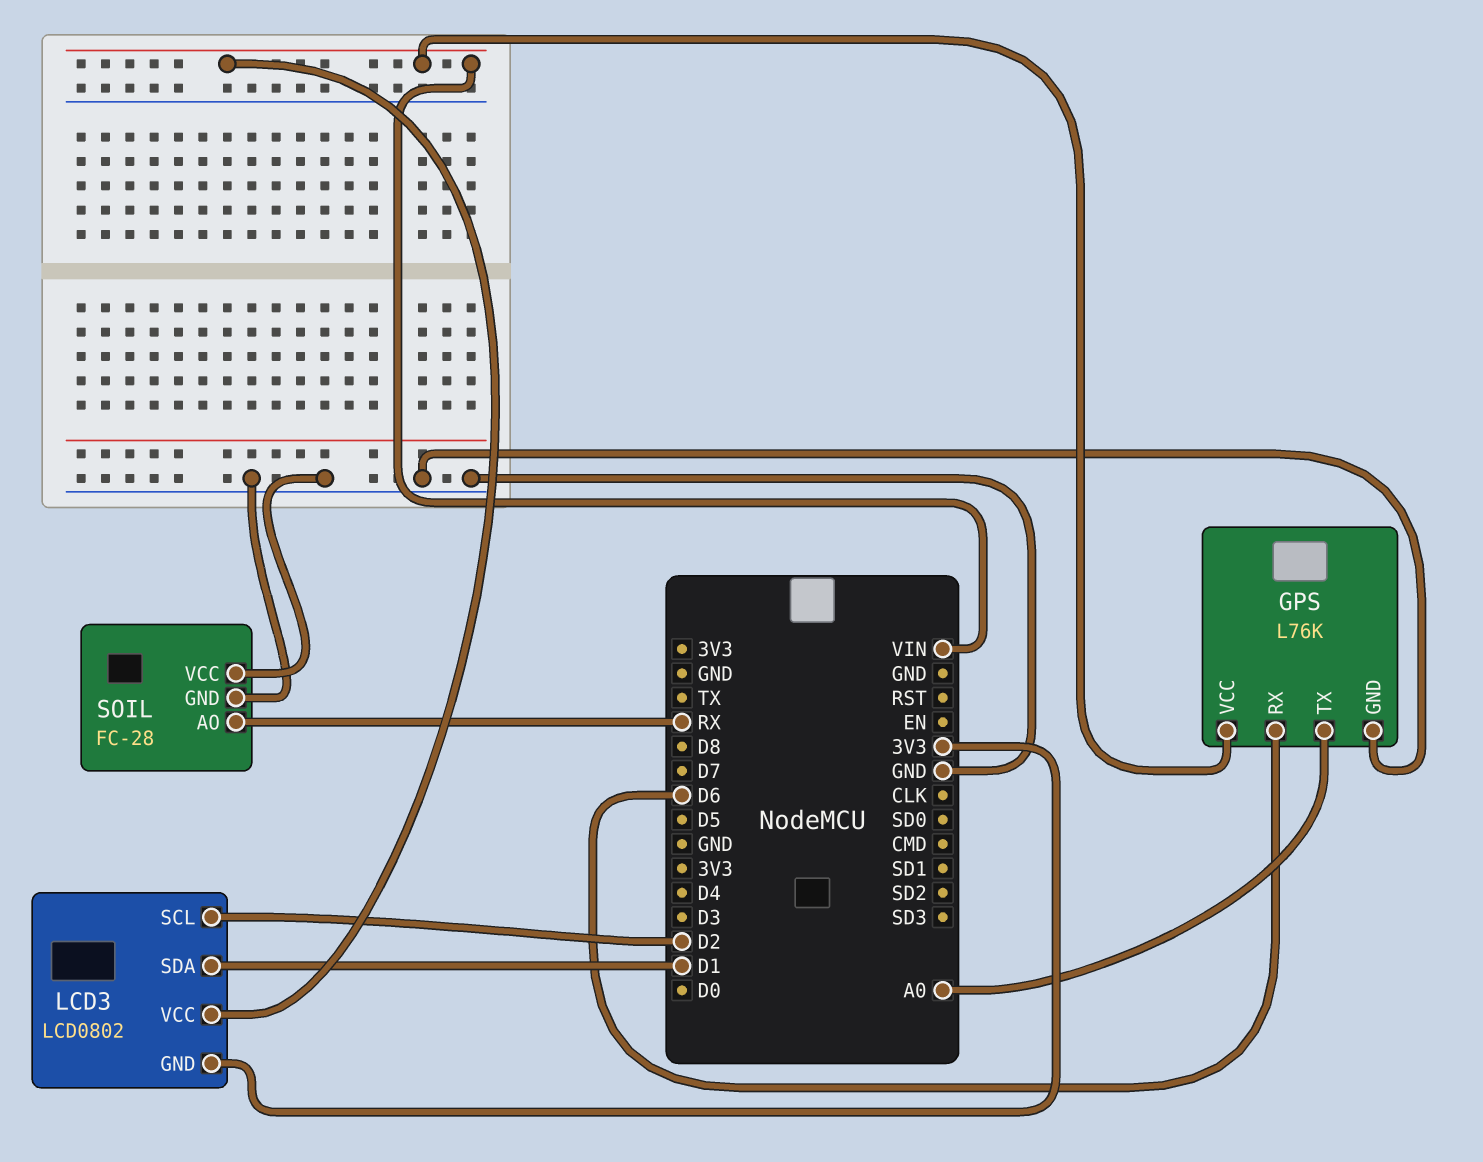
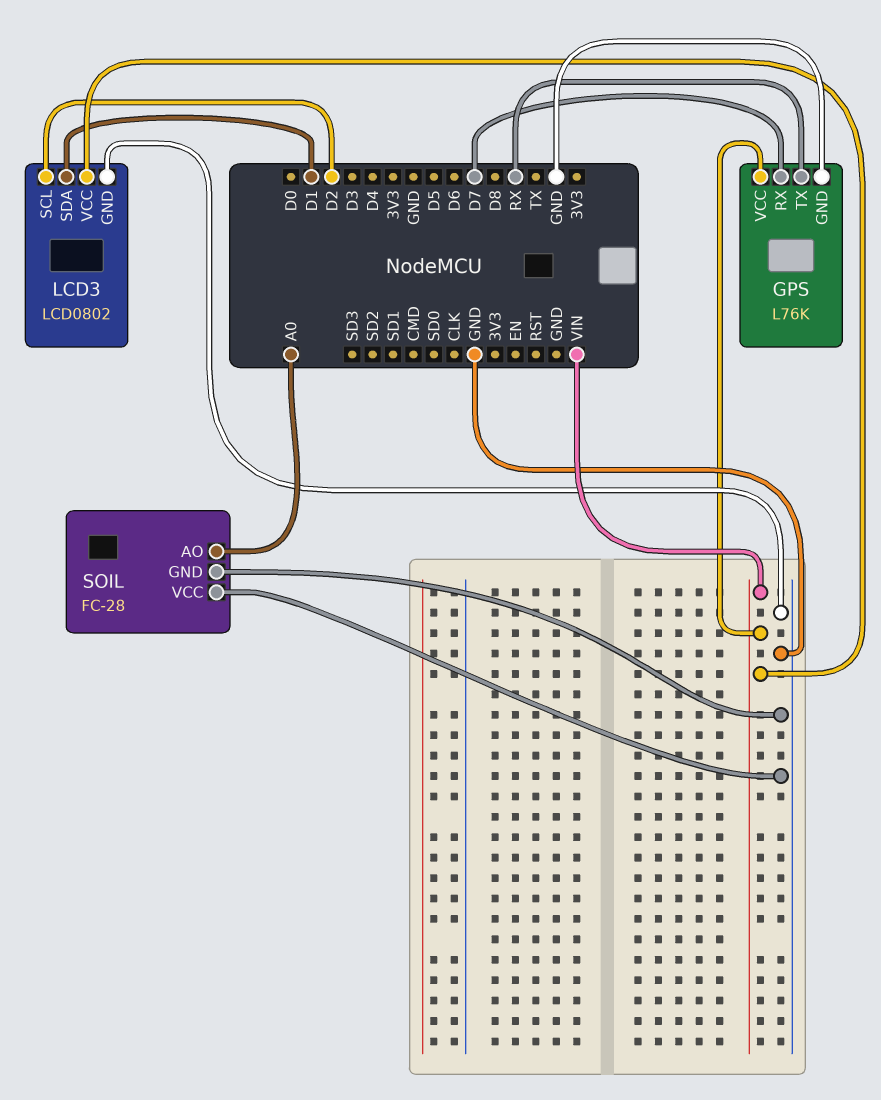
GPS pin RX: D6 -> D7
GPS pin TX: A0 -> RX
LCD3 pin GND: 3V3 -> GND
SOIL pin AO: RX -> A0

